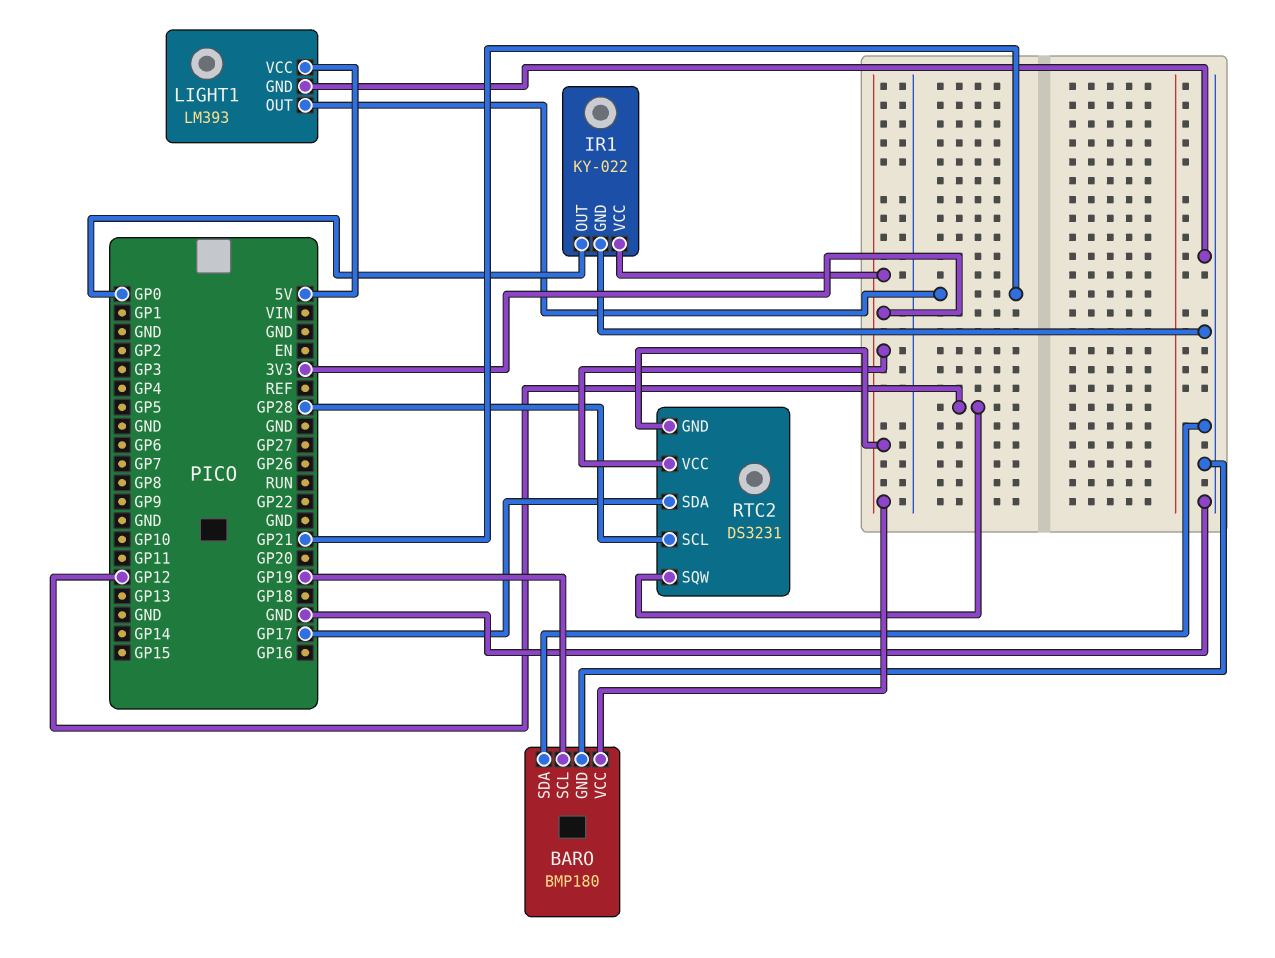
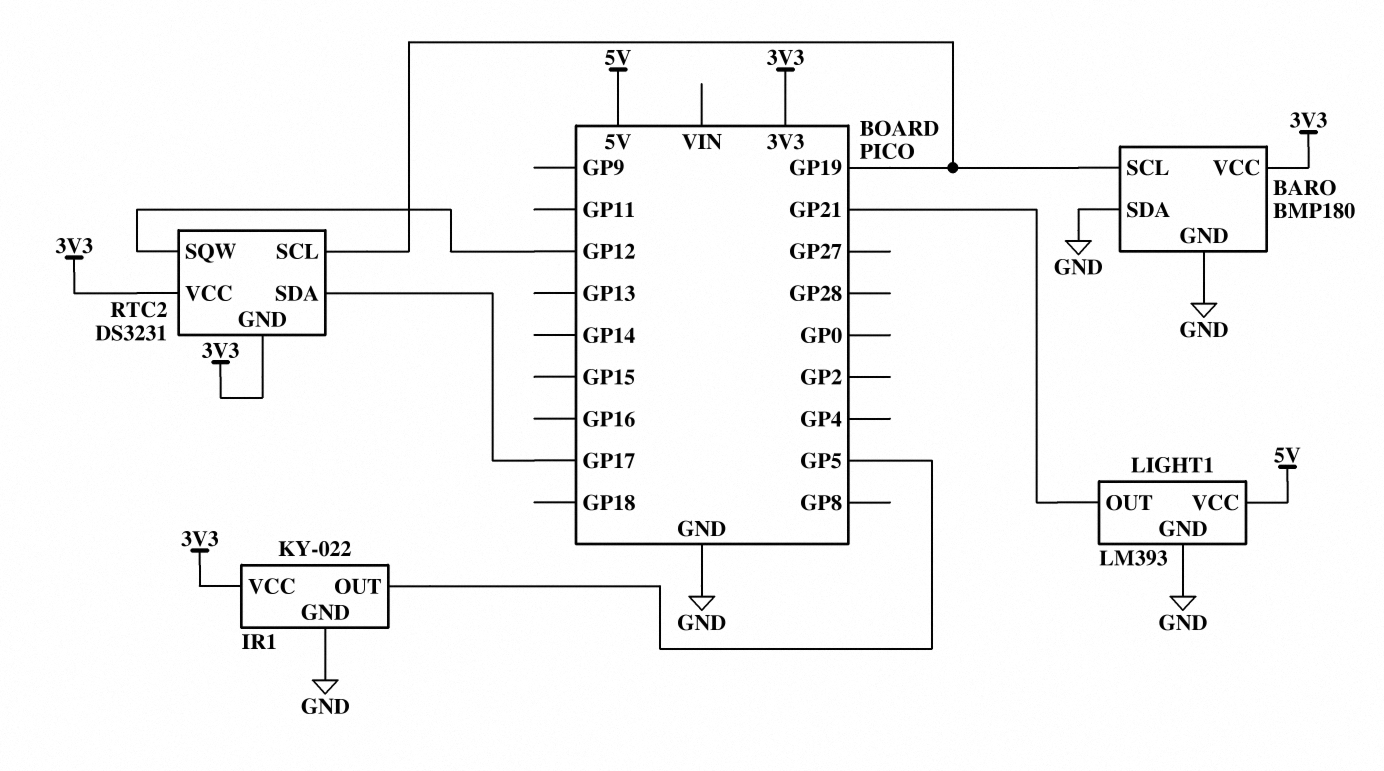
IR1 pin OUT: GP0 -> GP5
RTC2 pin SCL: GP28 -> GP19

